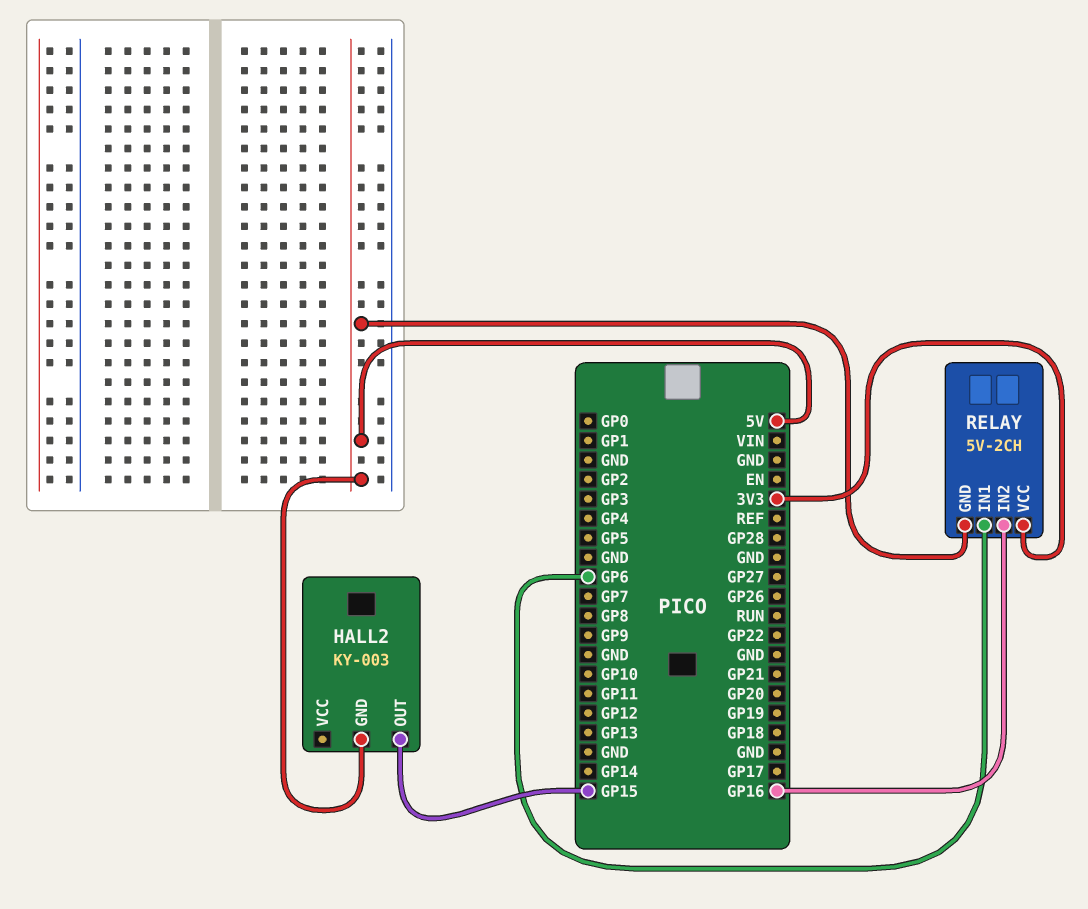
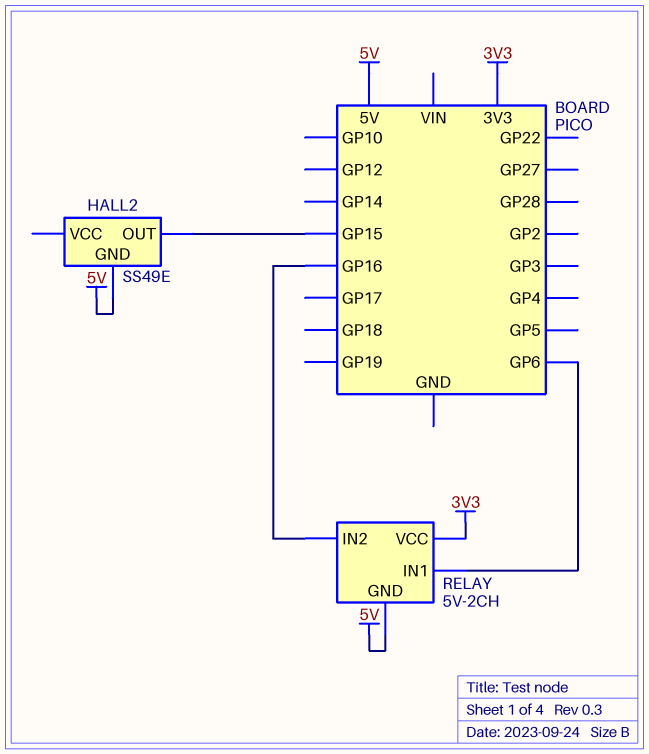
HALL2: KY-003 -> SS49E

